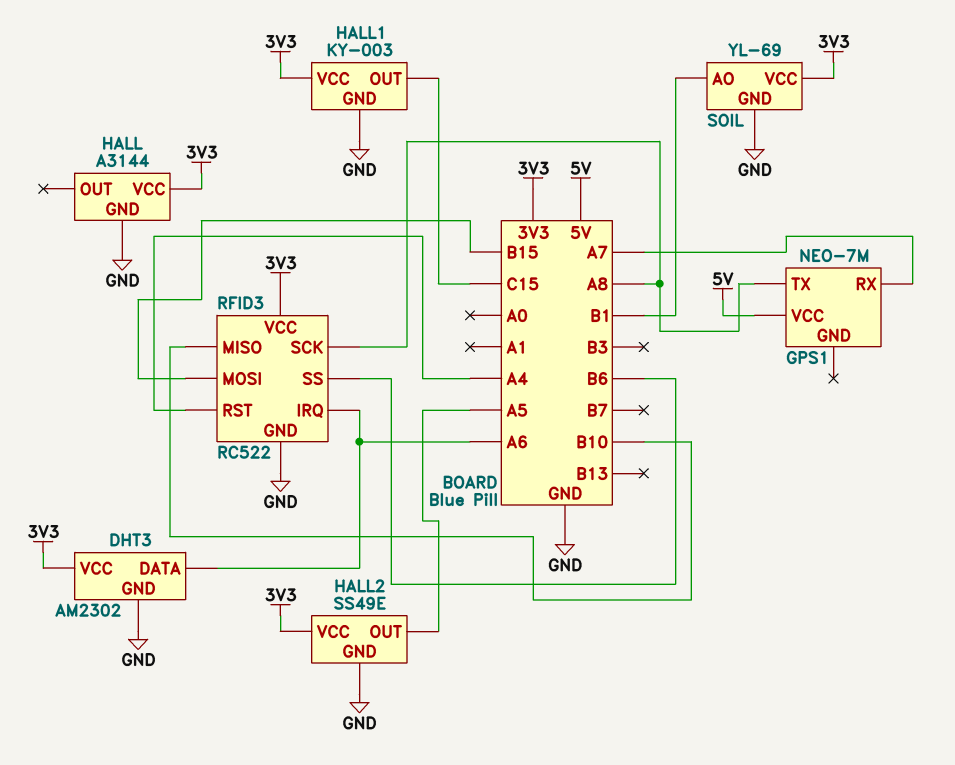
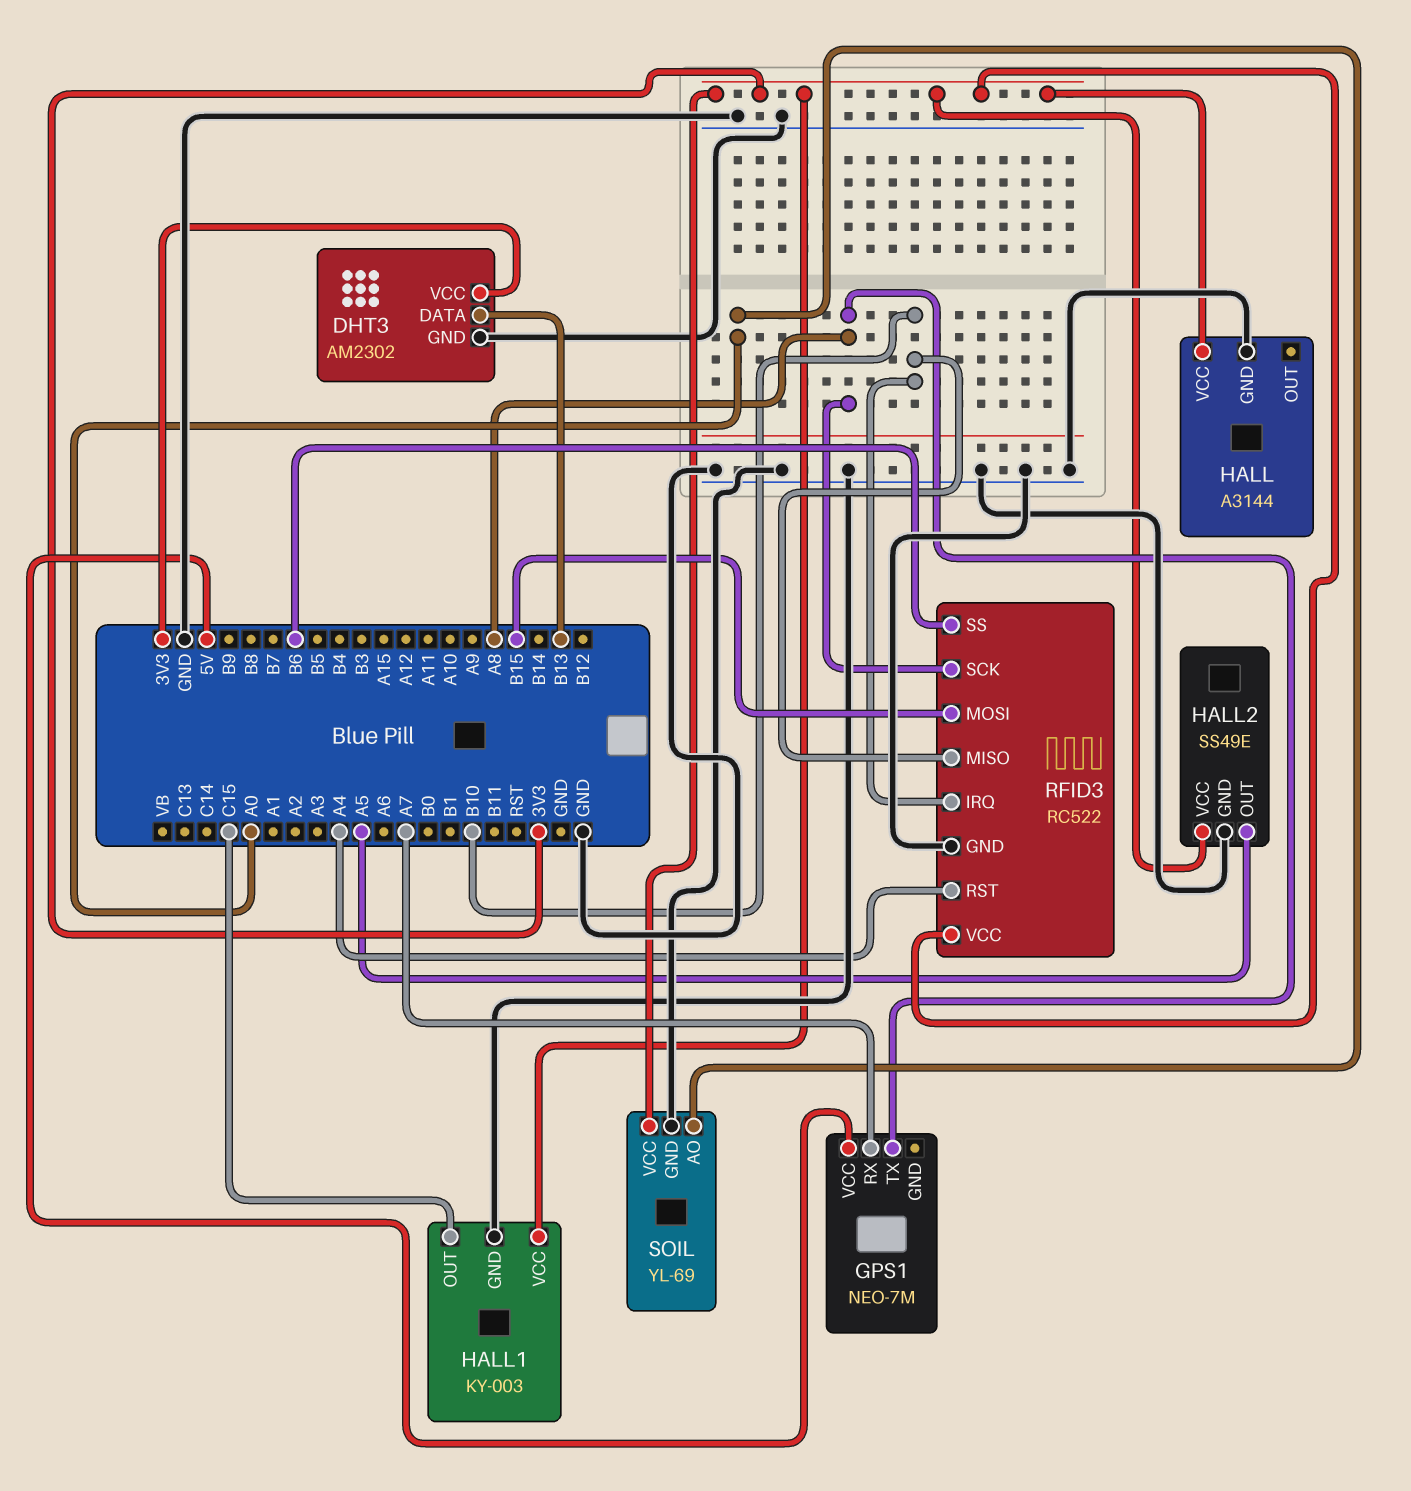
DHT3 pin DATA: A6 -> B13
RFID3 pin IRQ: A6 -> B10
SOIL pin AO: B1 -> A0

